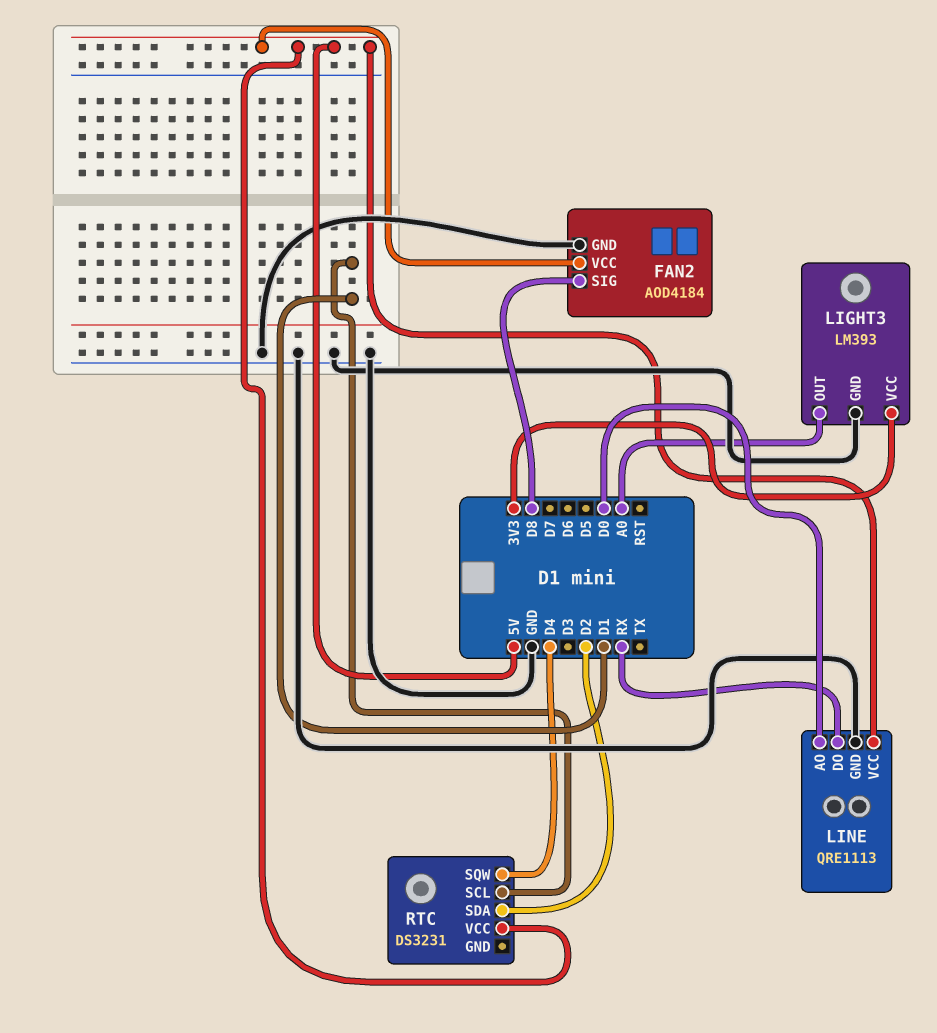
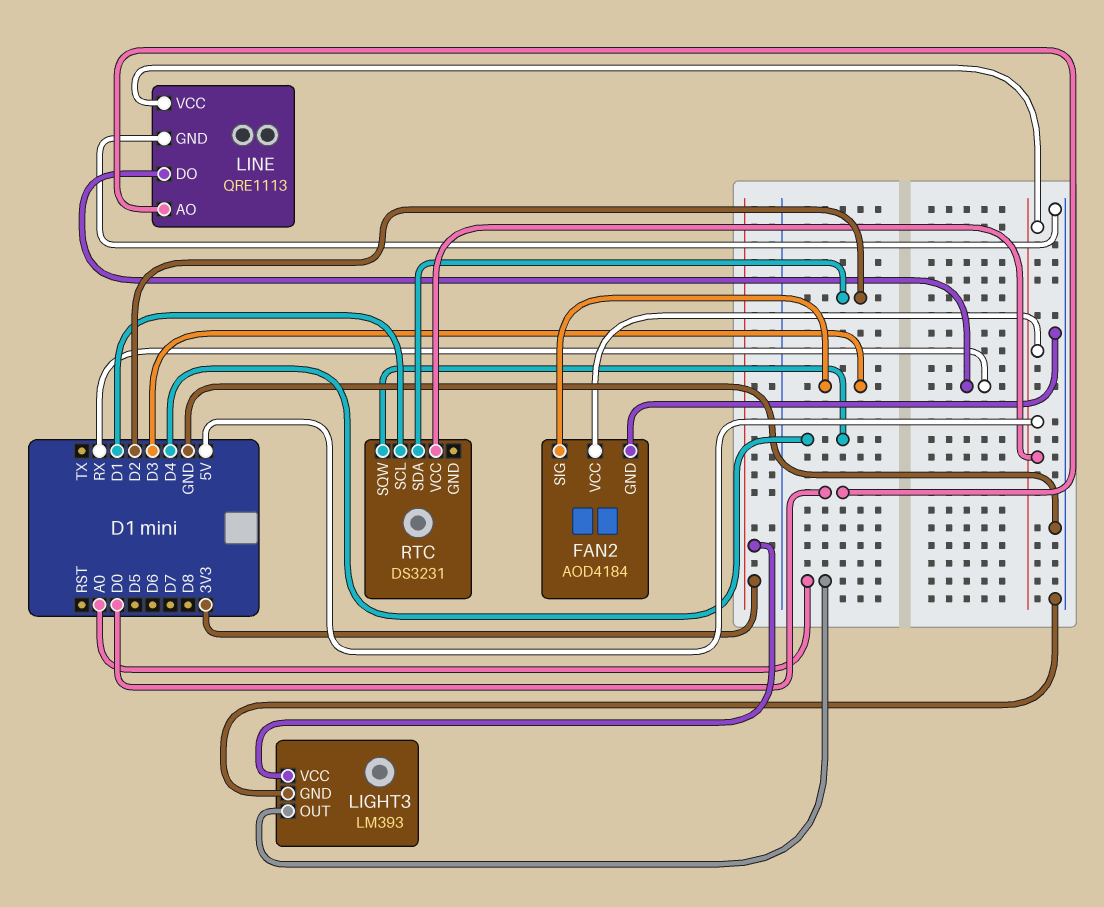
FAN2 pin SIG: D8 -> D3

